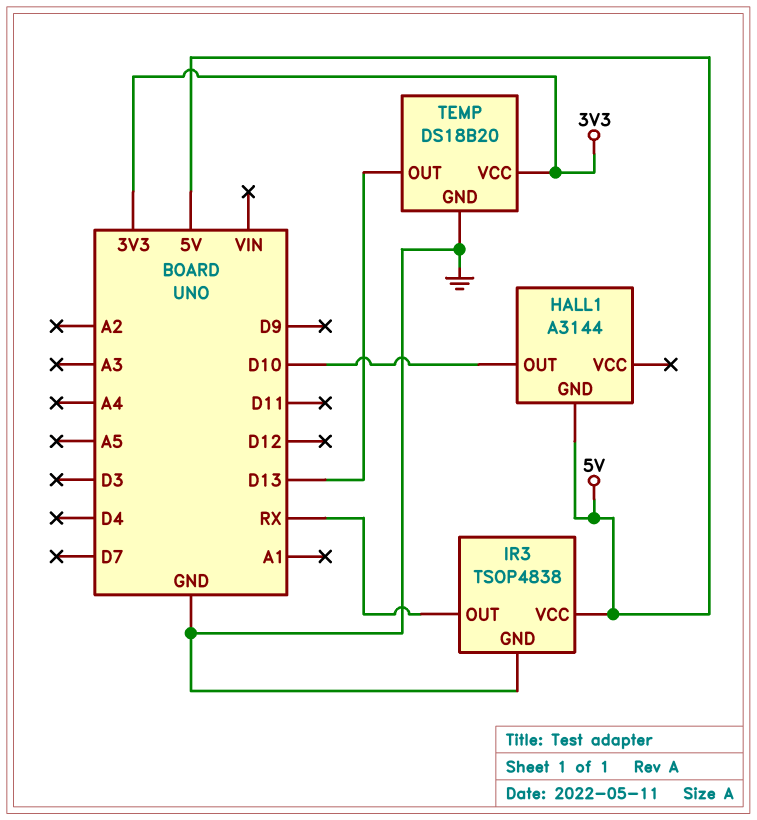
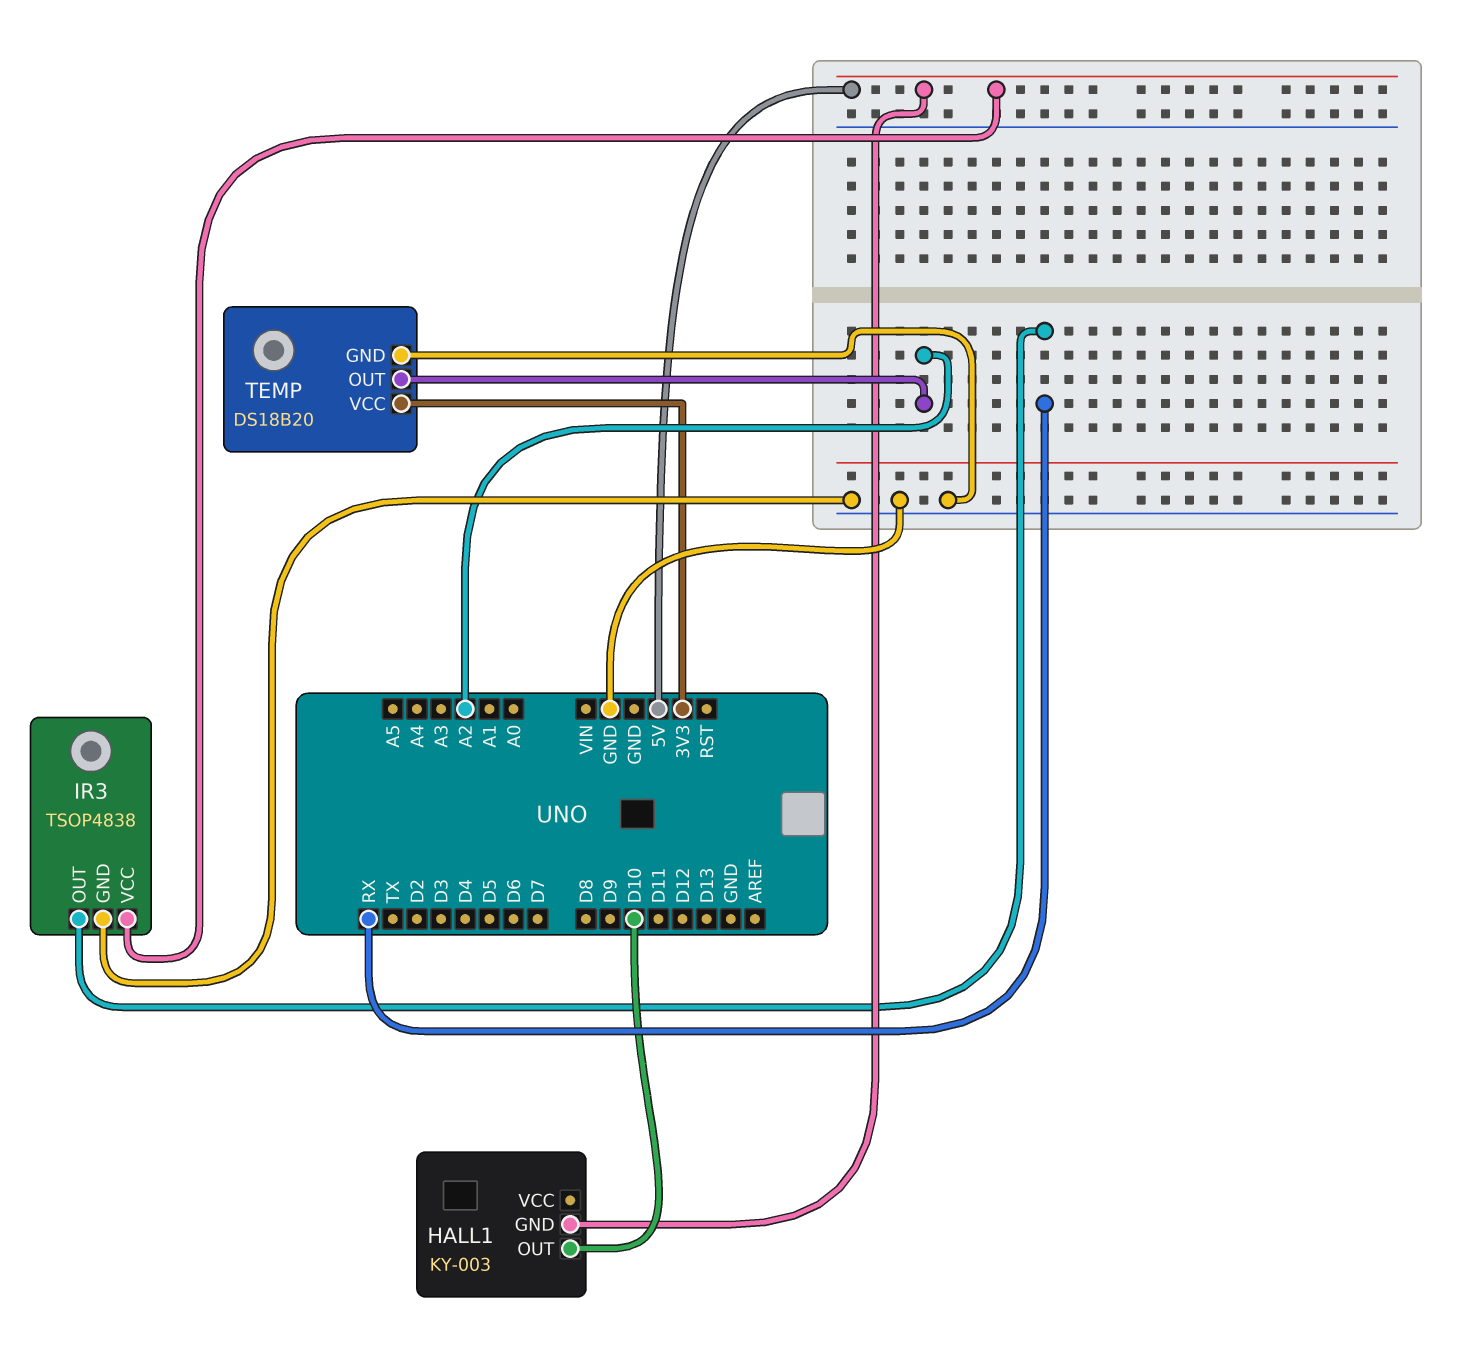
HALL1: A3144 -> KY-003
TEMP pin OUT: D13 -> A2

